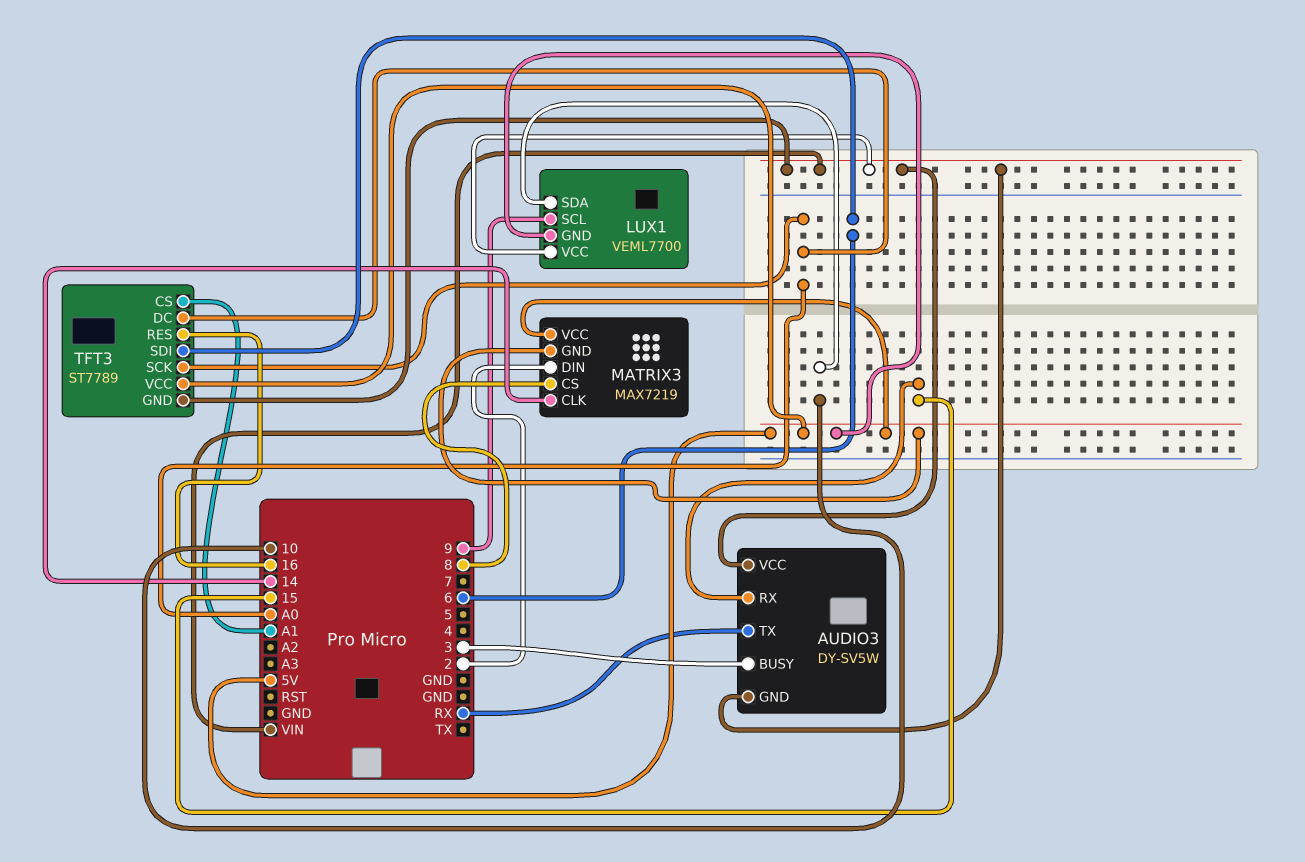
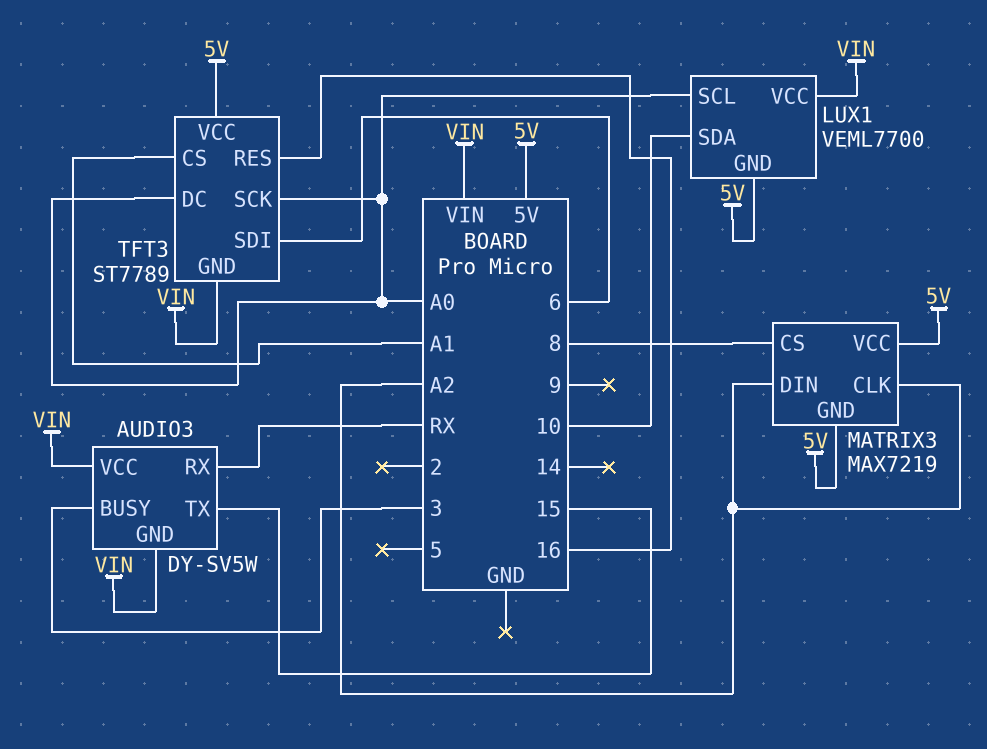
AUDIO3 pin RX: 15 -> RX
AUDIO3 pin TX: RX -> 15
LUX1 pin SCL: 9 -> A0
MATRIX3 pin CLK: 14 -> A2
MATRIX3 pin DIN: 2 -> A2

